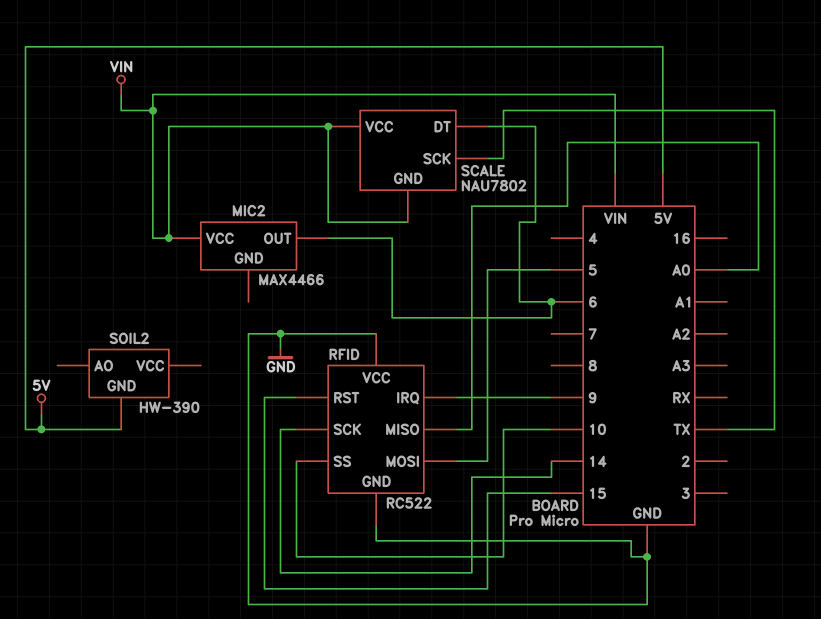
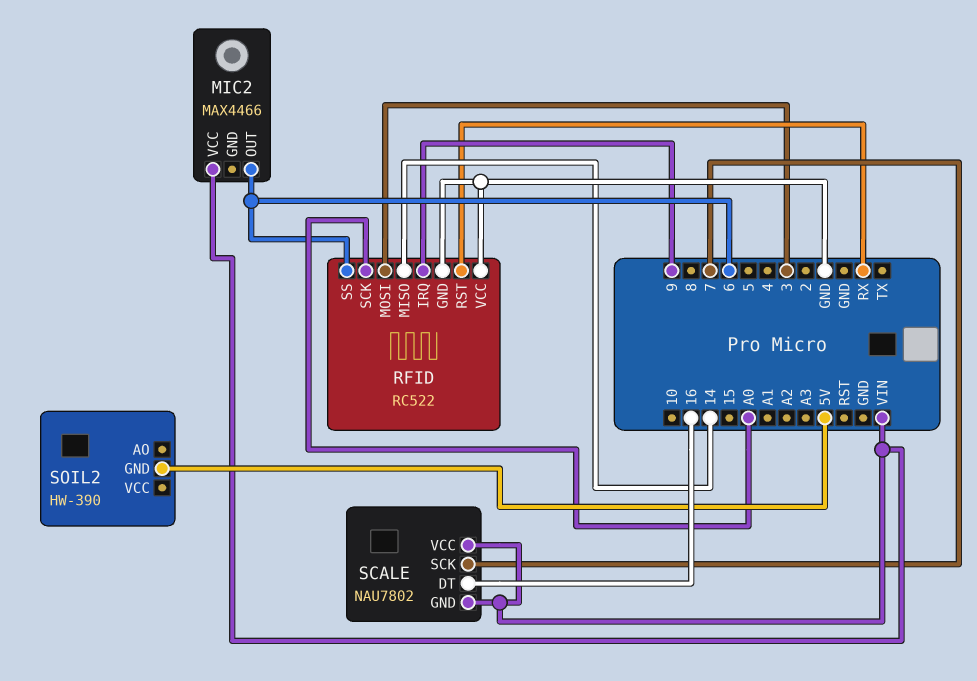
RFID pin MISO: A0 -> 14
RFID pin MOSI: 5 -> 3
RFID pin RST: 15 -> RX
RFID pin SCK: 14 -> A0
RFID pin SS: 10 -> 6
SCALE pin DT: 6 -> 16
SCALE pin SCK: TX -> 7

